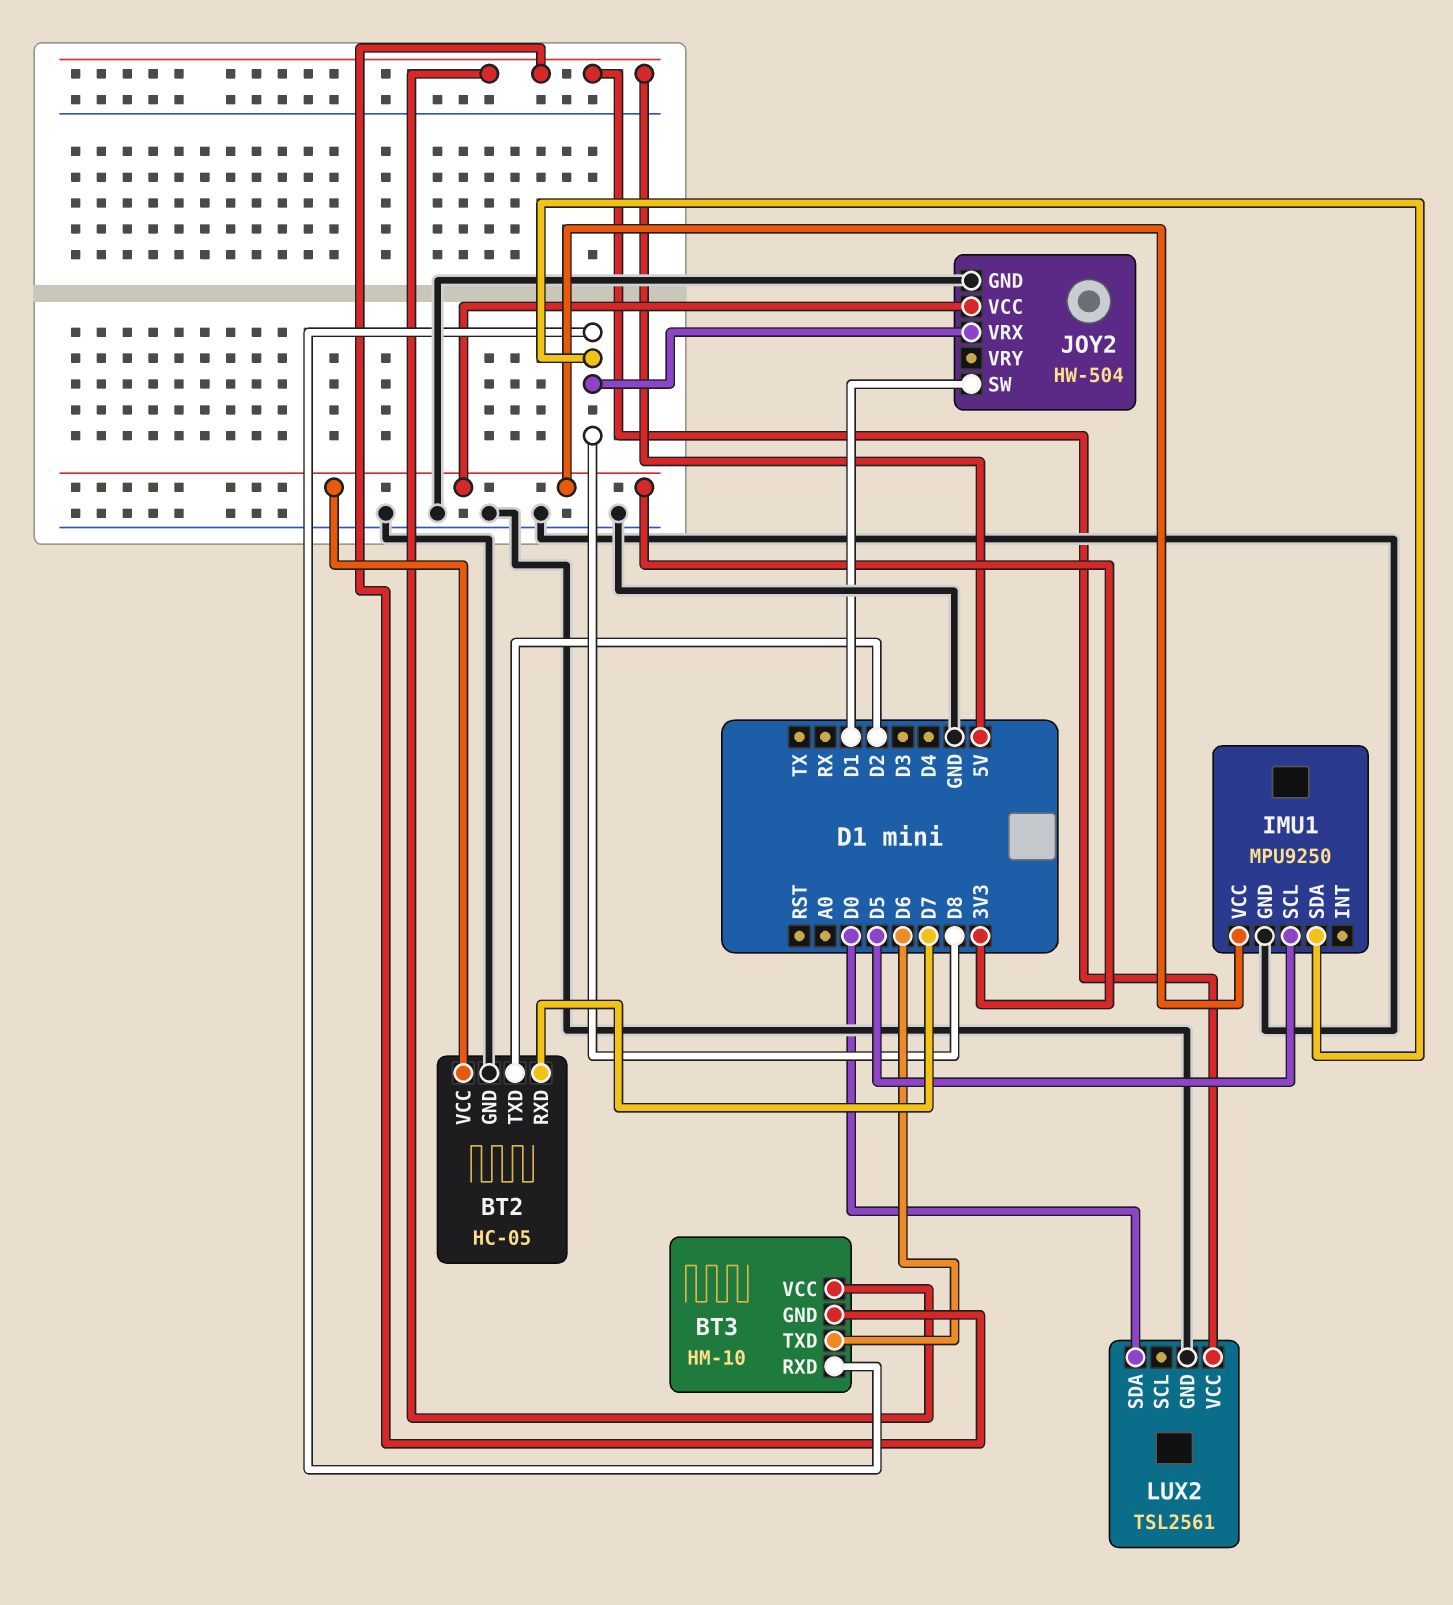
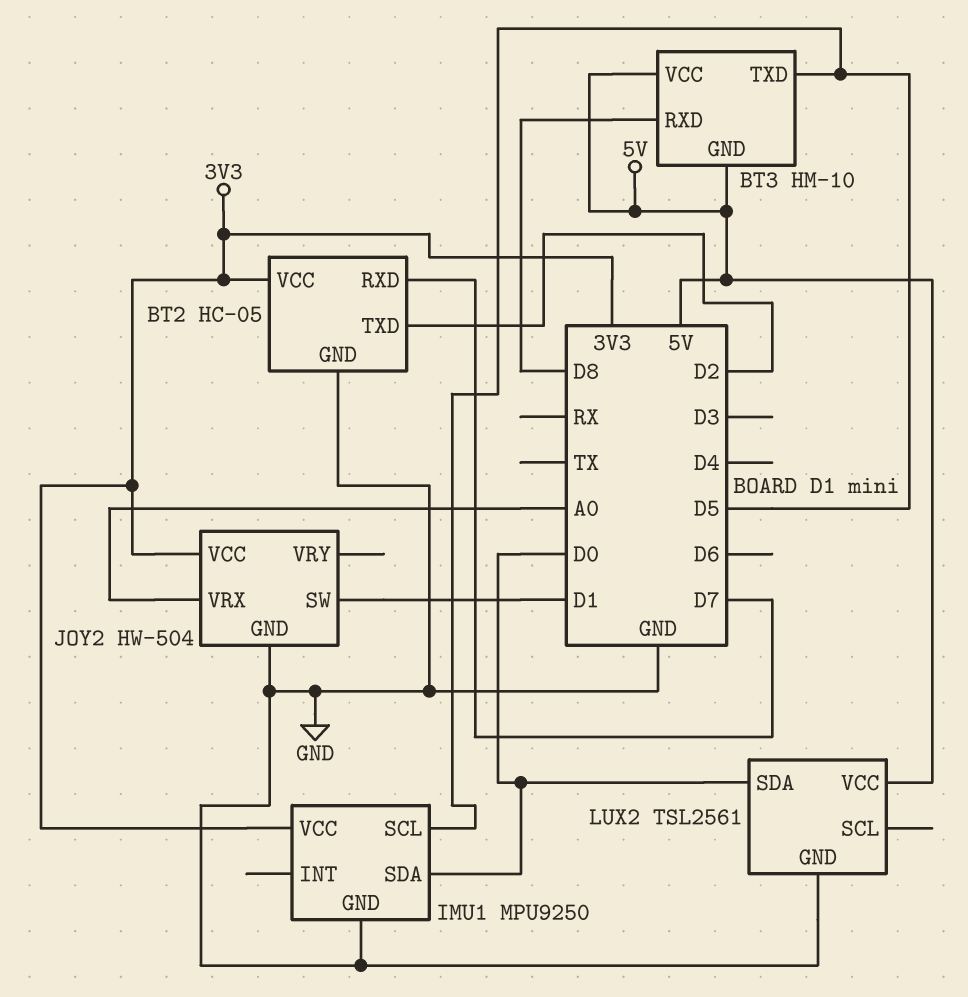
BT3 pin TXD: D6 -> D5
IMU1 pin SDA: D8 -> D0
JOY2 pin VRX: D8 -> A0

